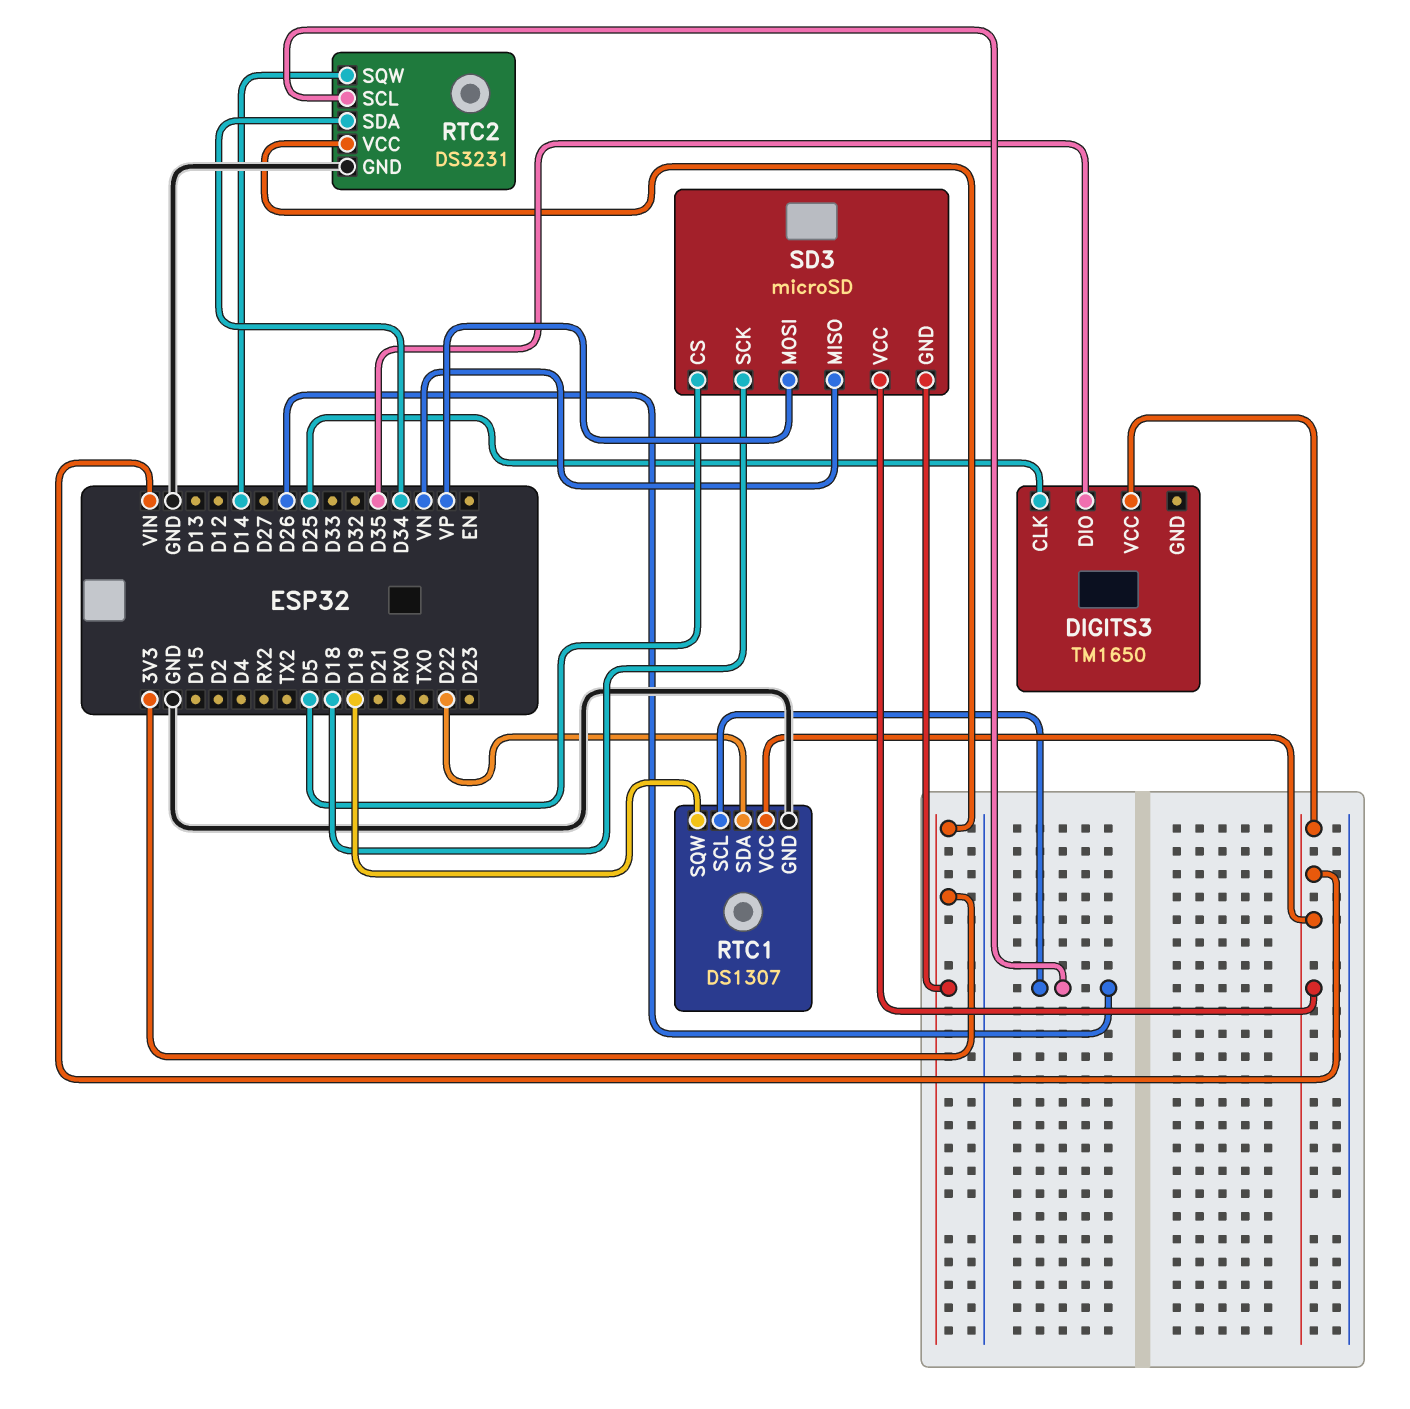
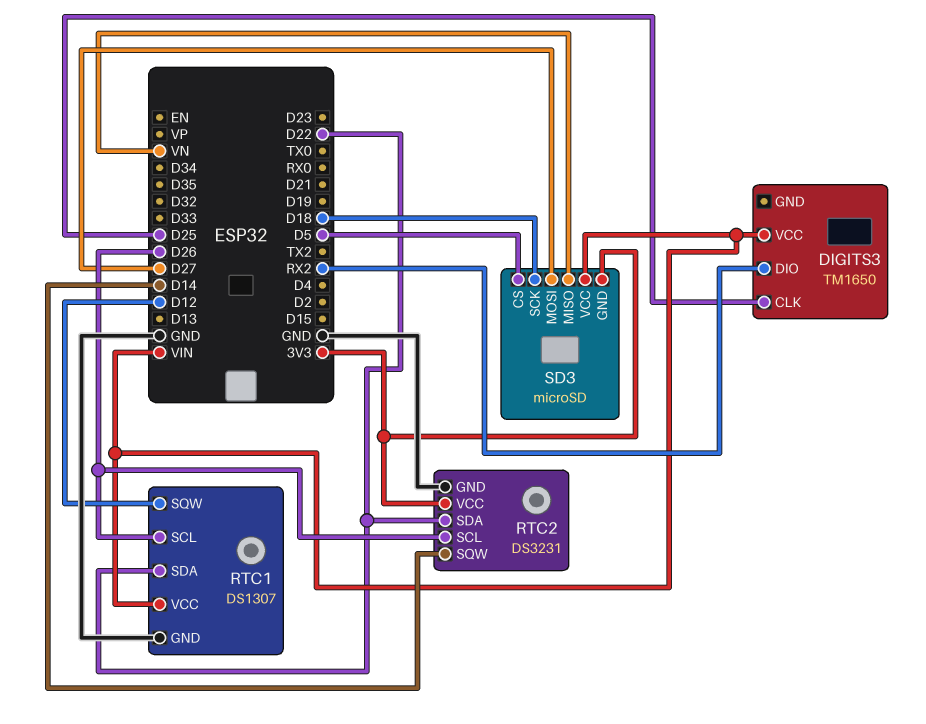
DIGITS3 pin DIO: D35 -> RX2
RTC1 pin SQW: D19 -> D12
RTC2 pin SDA: D34 -> D22
SD3 pin MOSI: VP -> D27

